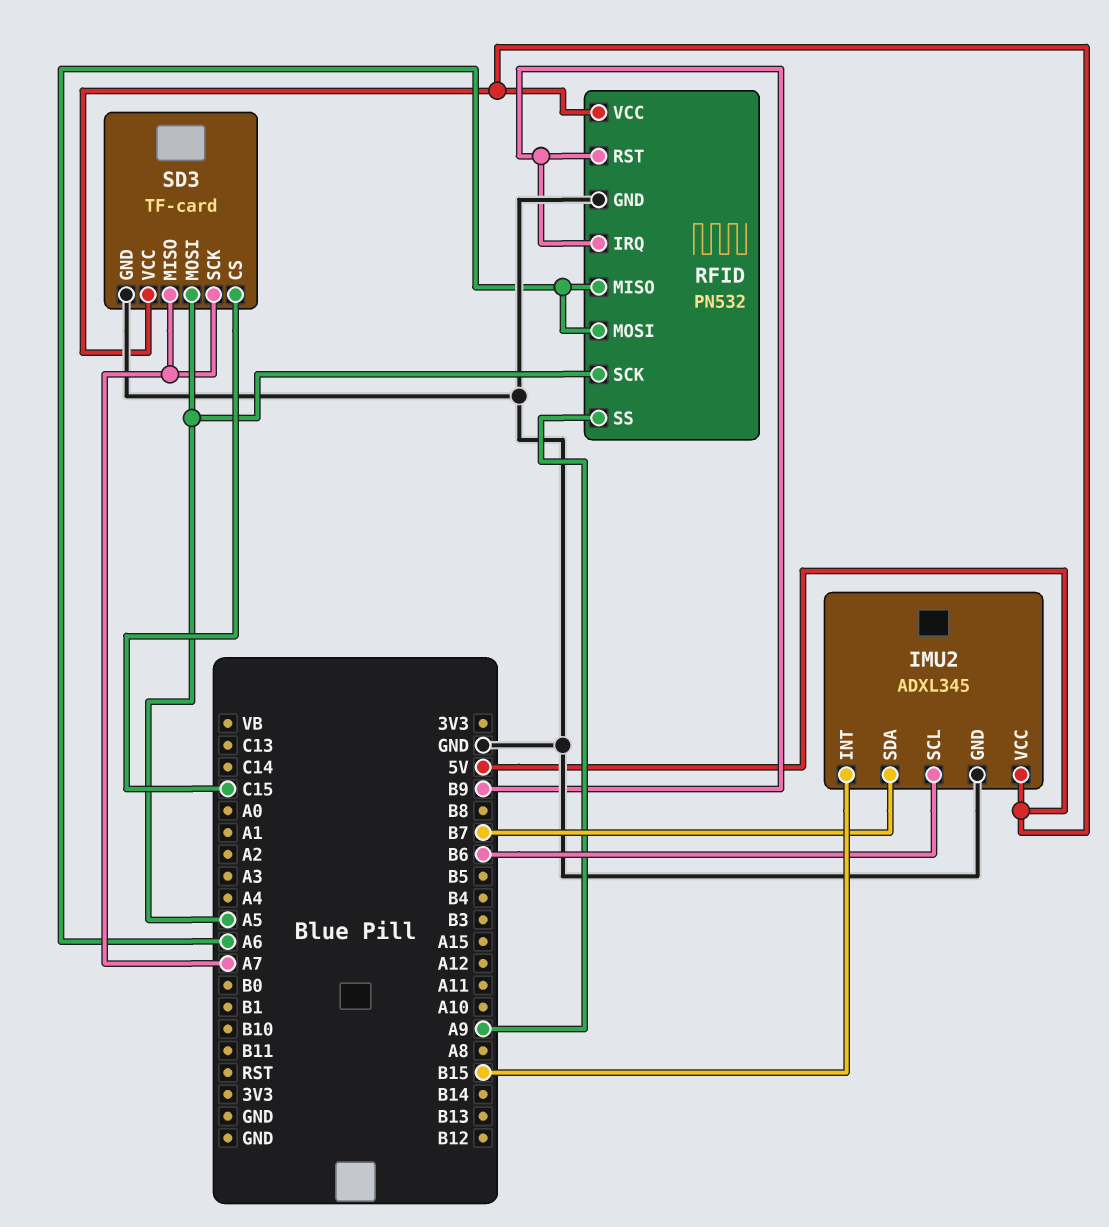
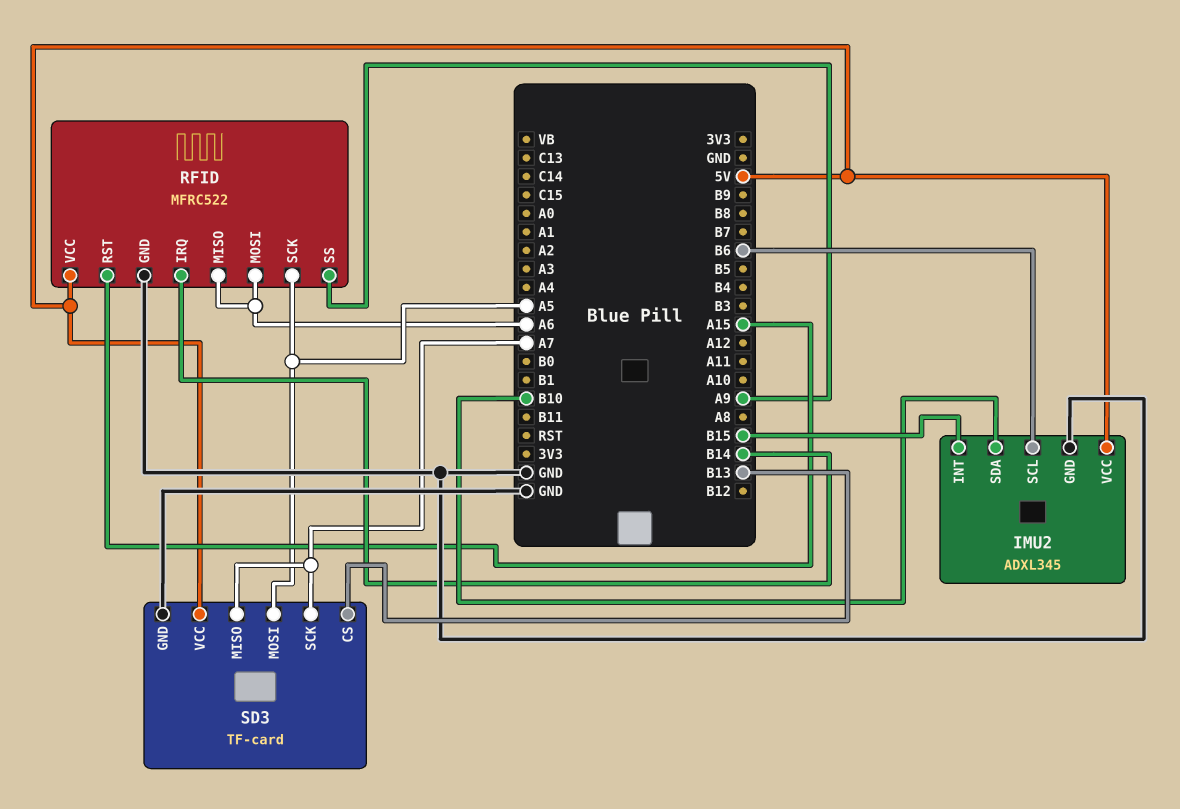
IMU2 pin SDA: B7 -> B10
RFID: PN532 -> MFRC522
RFID pin IRQ: B9 -> B14
RFID pin RST: B9 -> A15
SD3 pin CS: C15 -> B13

